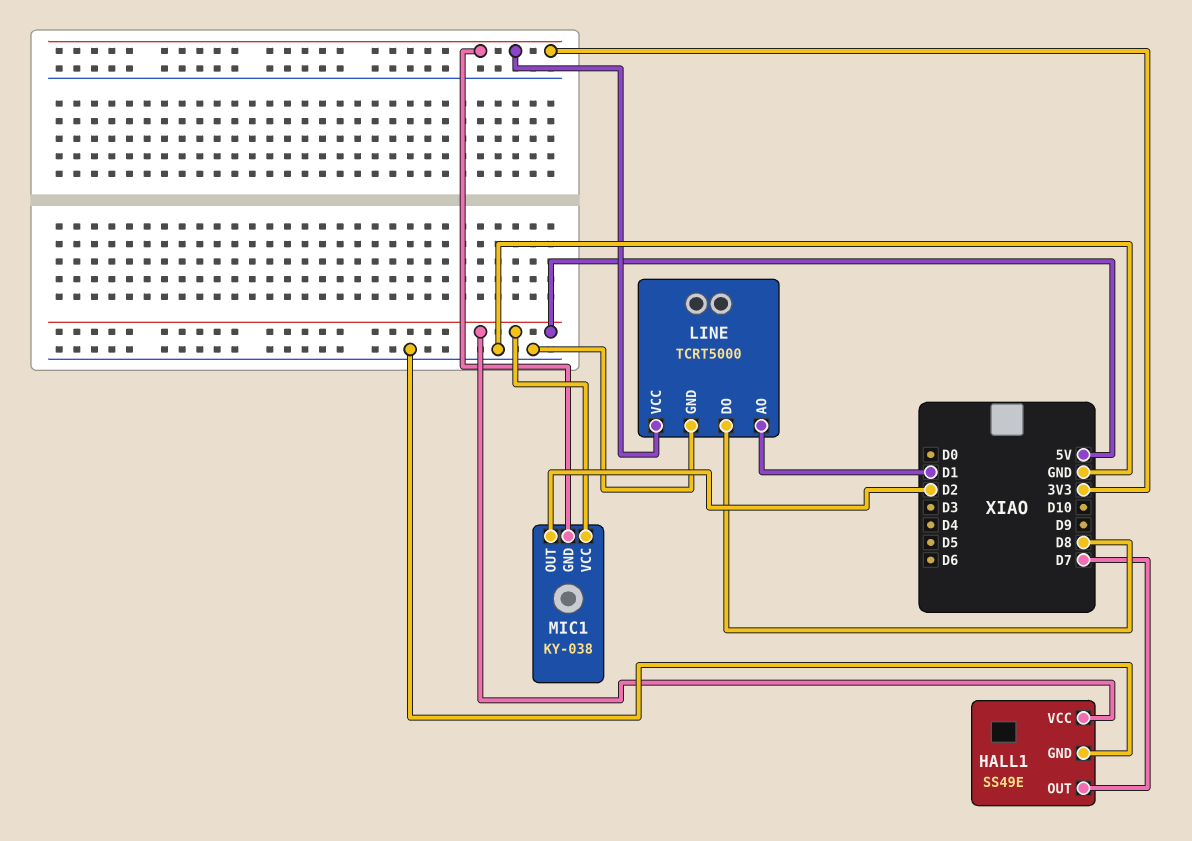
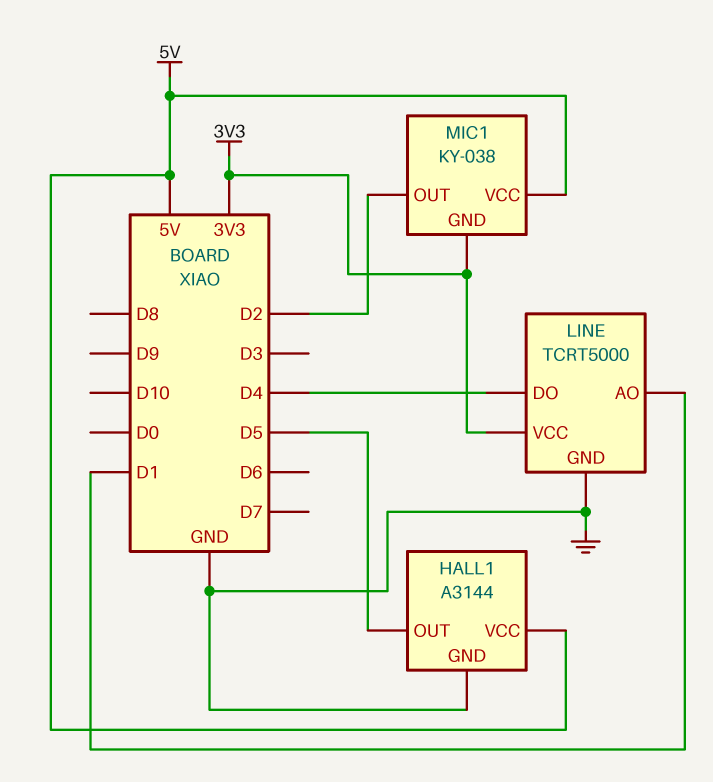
HALL1: SS49E -> A3144
HALL1 pin OUT: D7 -> D5
LINE pin DO: D8 -> D4

